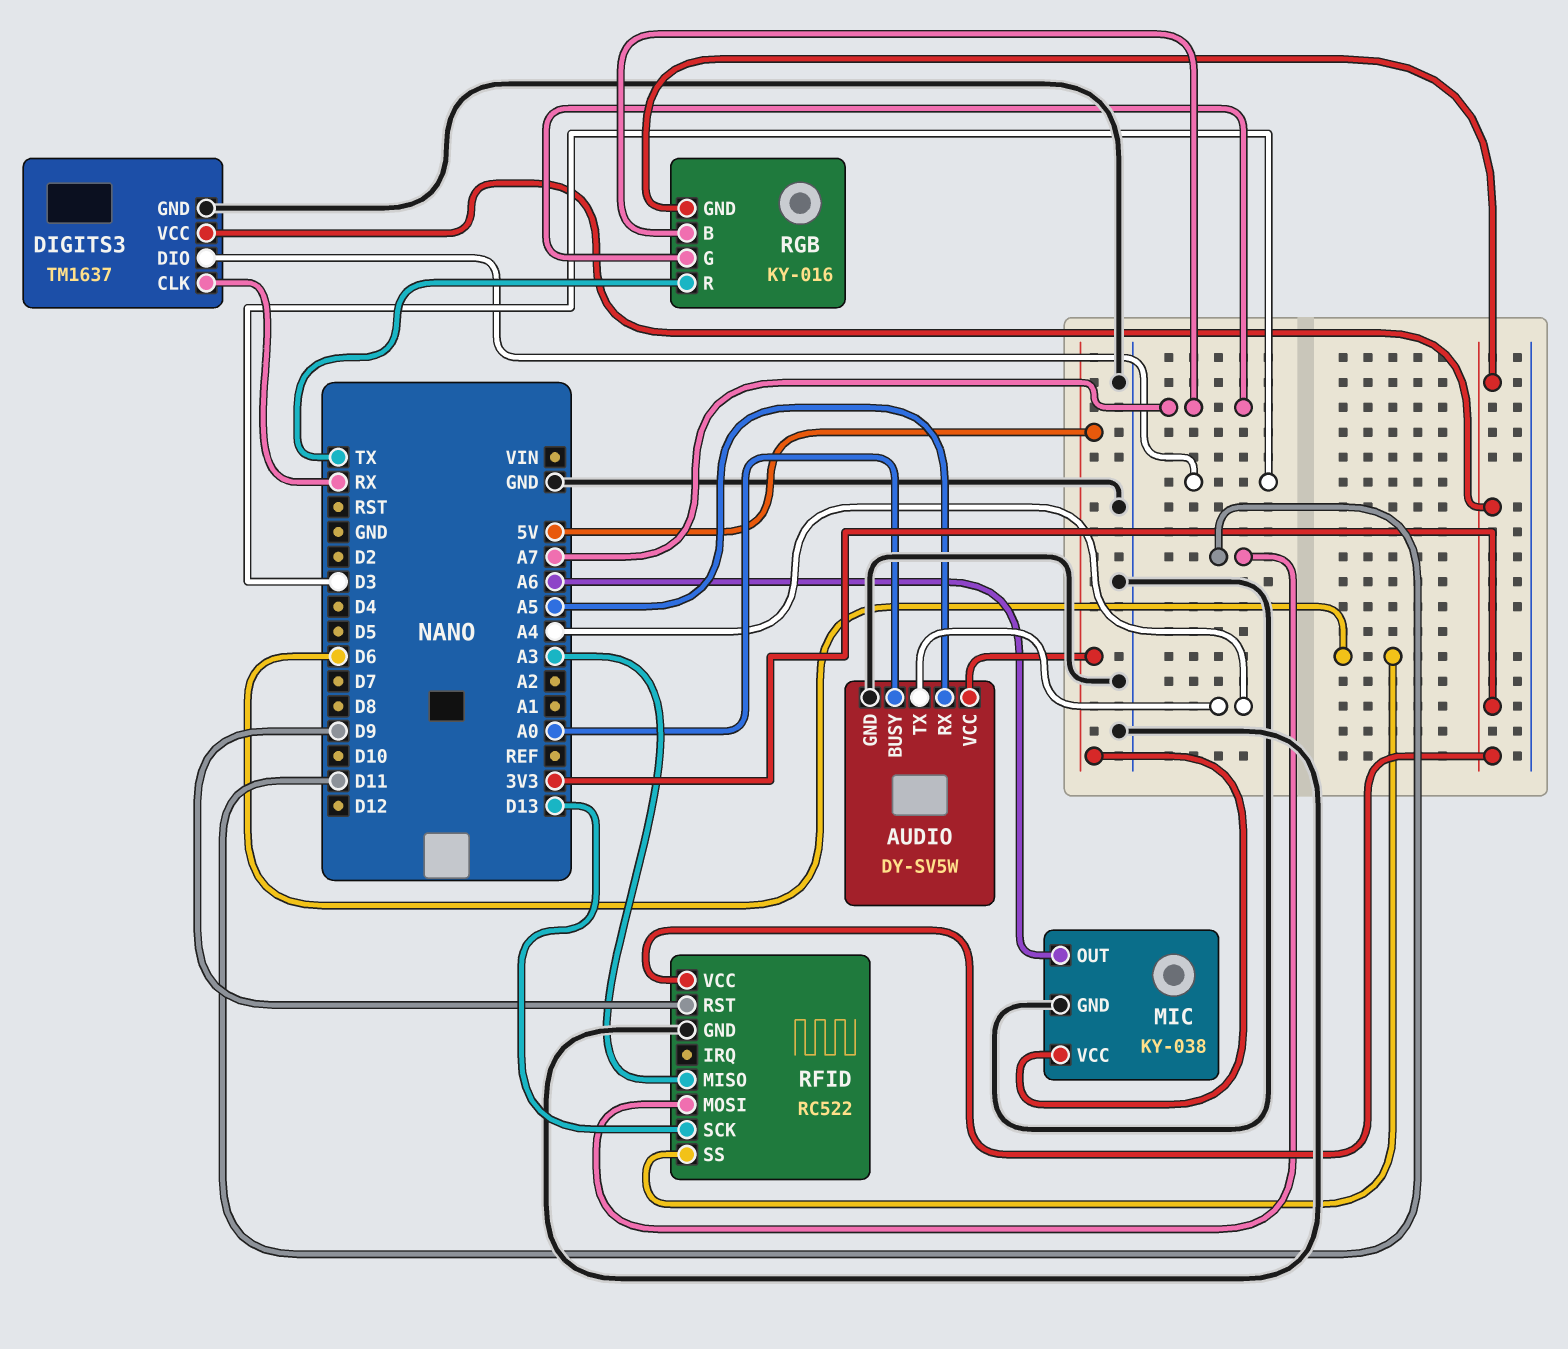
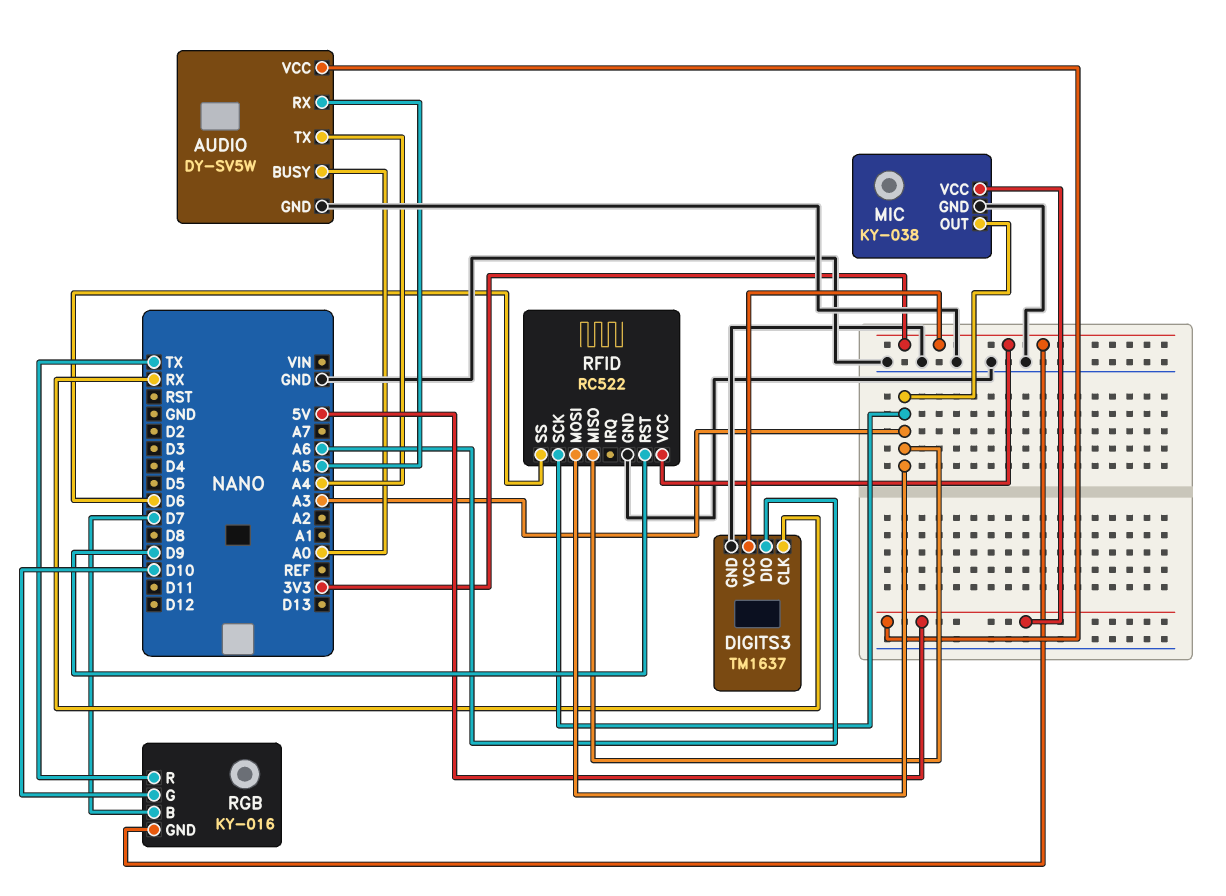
DIGITS3 pin DIO: D3 -> A6
MIC pin OUT: A6 -> A3
RFID pin MOSI: D11 -> A3
RFID pin SCK: D13 -> A3
RGB pin B: A7 -> D7
RGB pin G: A7 -> D10

